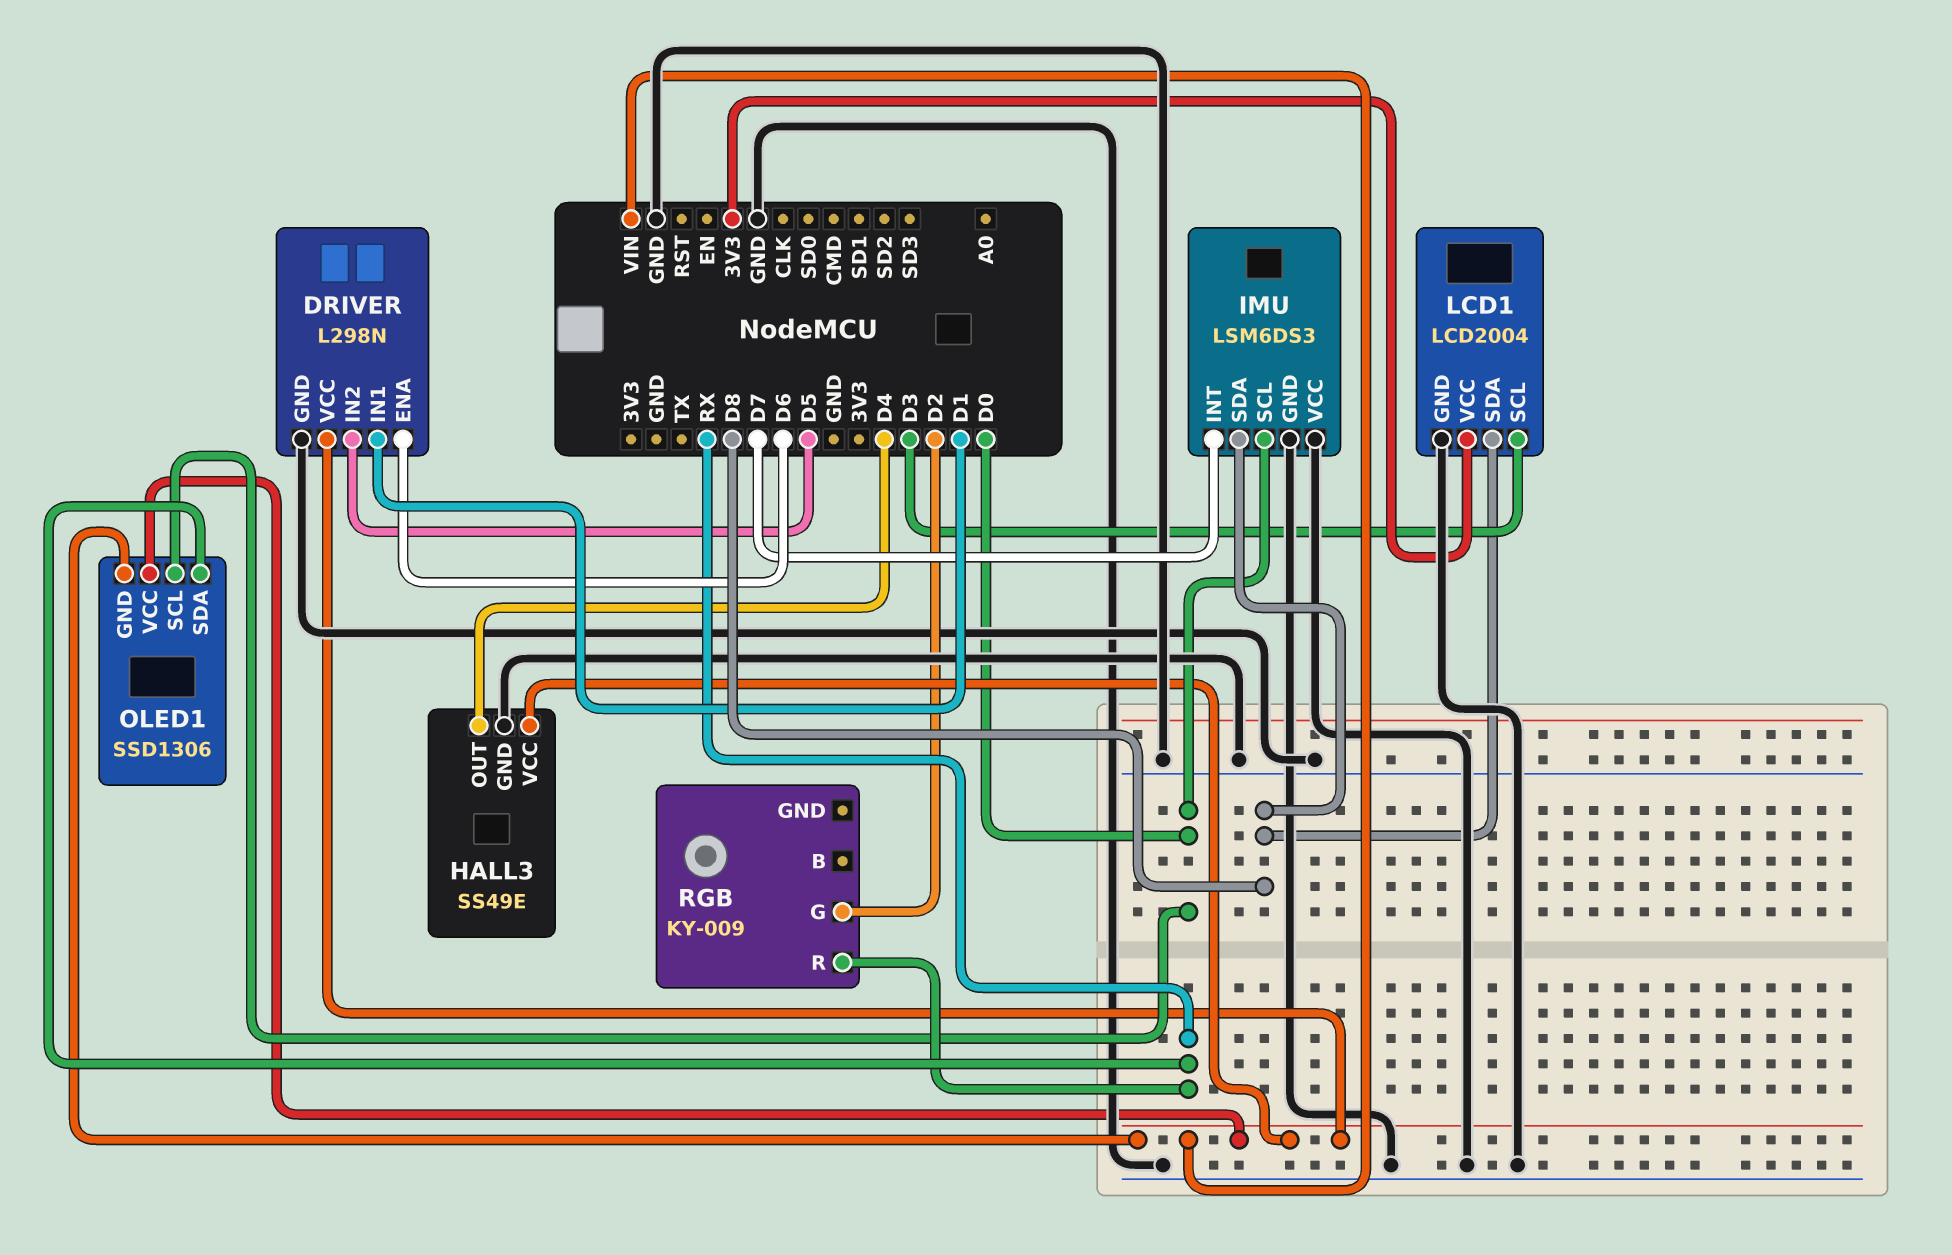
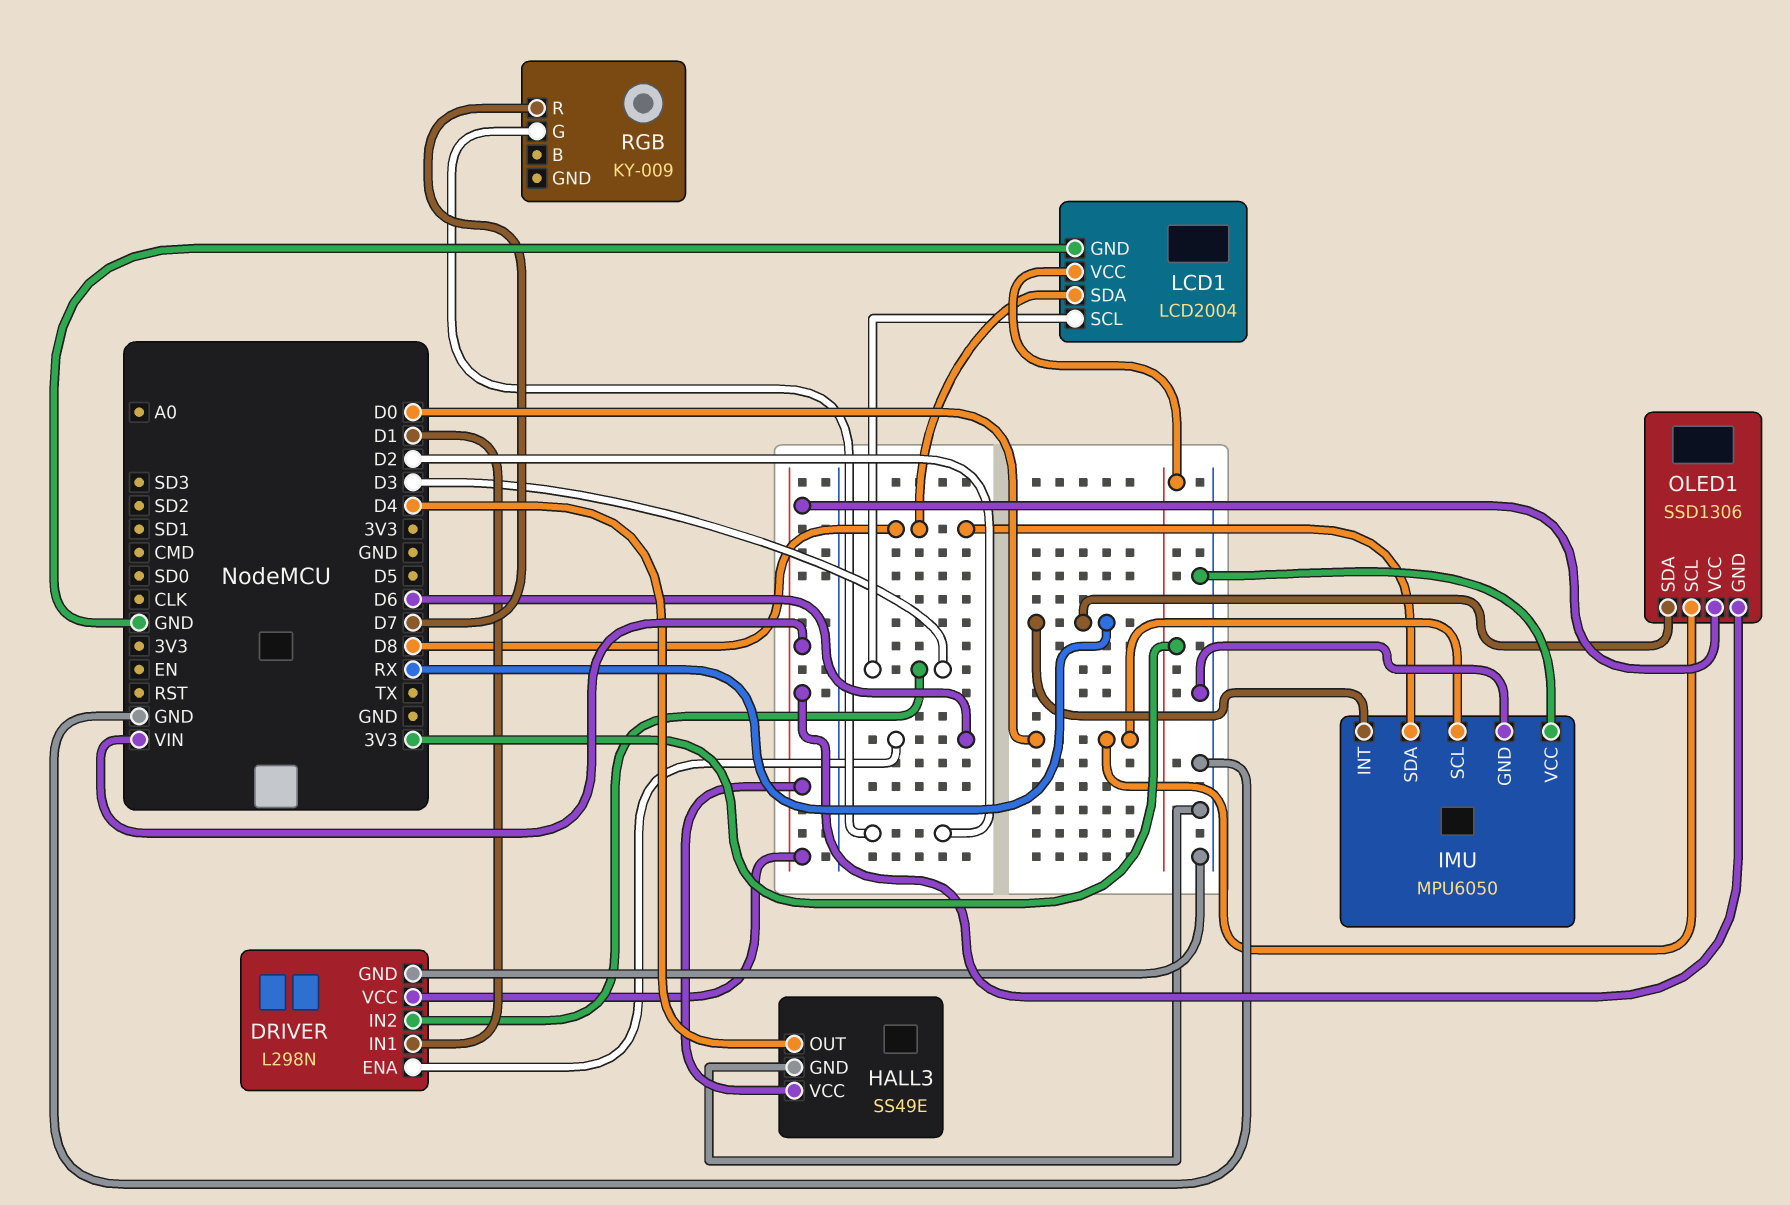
DRIVER pin IN2: D5 -> D3
IMU: LSM6DS3 -> MPU6050
IMU pin INT: D7 -> RX
RGB pin R: RX -> D7

